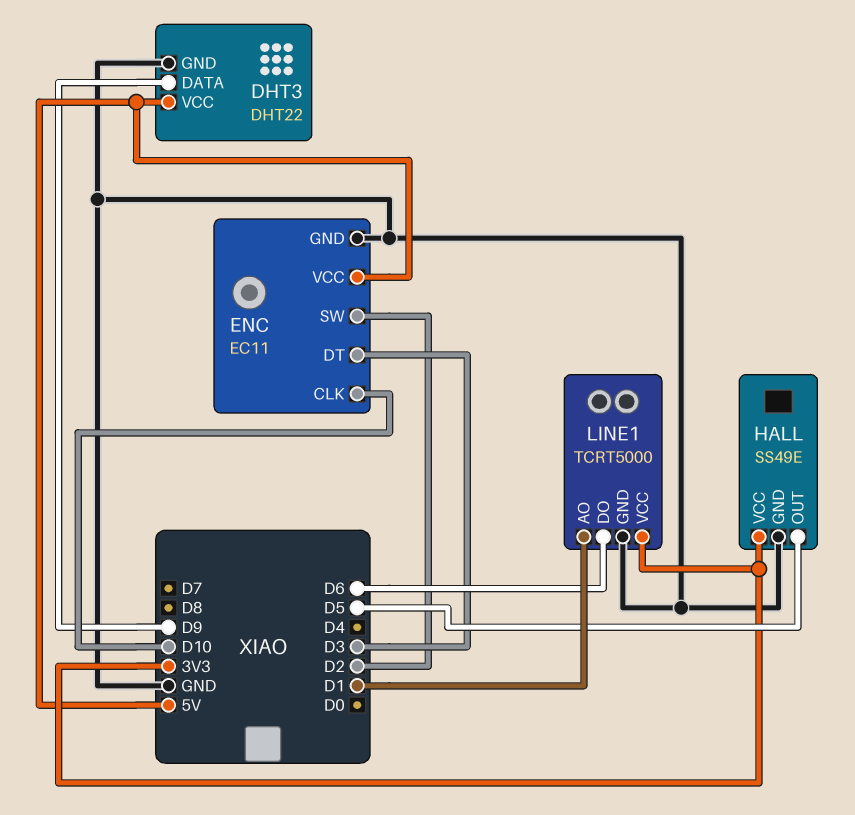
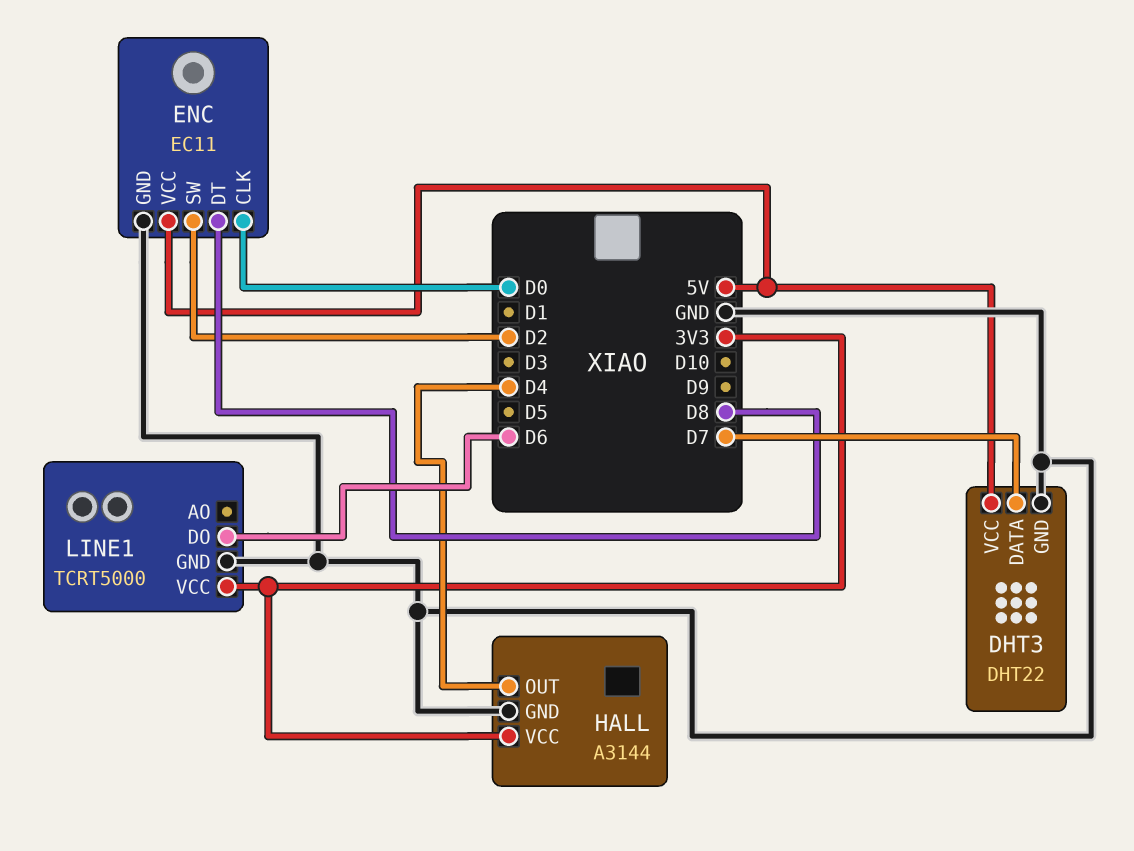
DHT3 pin DATA: D9 -> D7
ENC pin CLK: D10 -> D0
ENC pin DT: D3 -> D8
HALL: SS49E -> A3144
HALL pin OUT: D5 -> D4
LINE1 pin AO: D1 -> none

